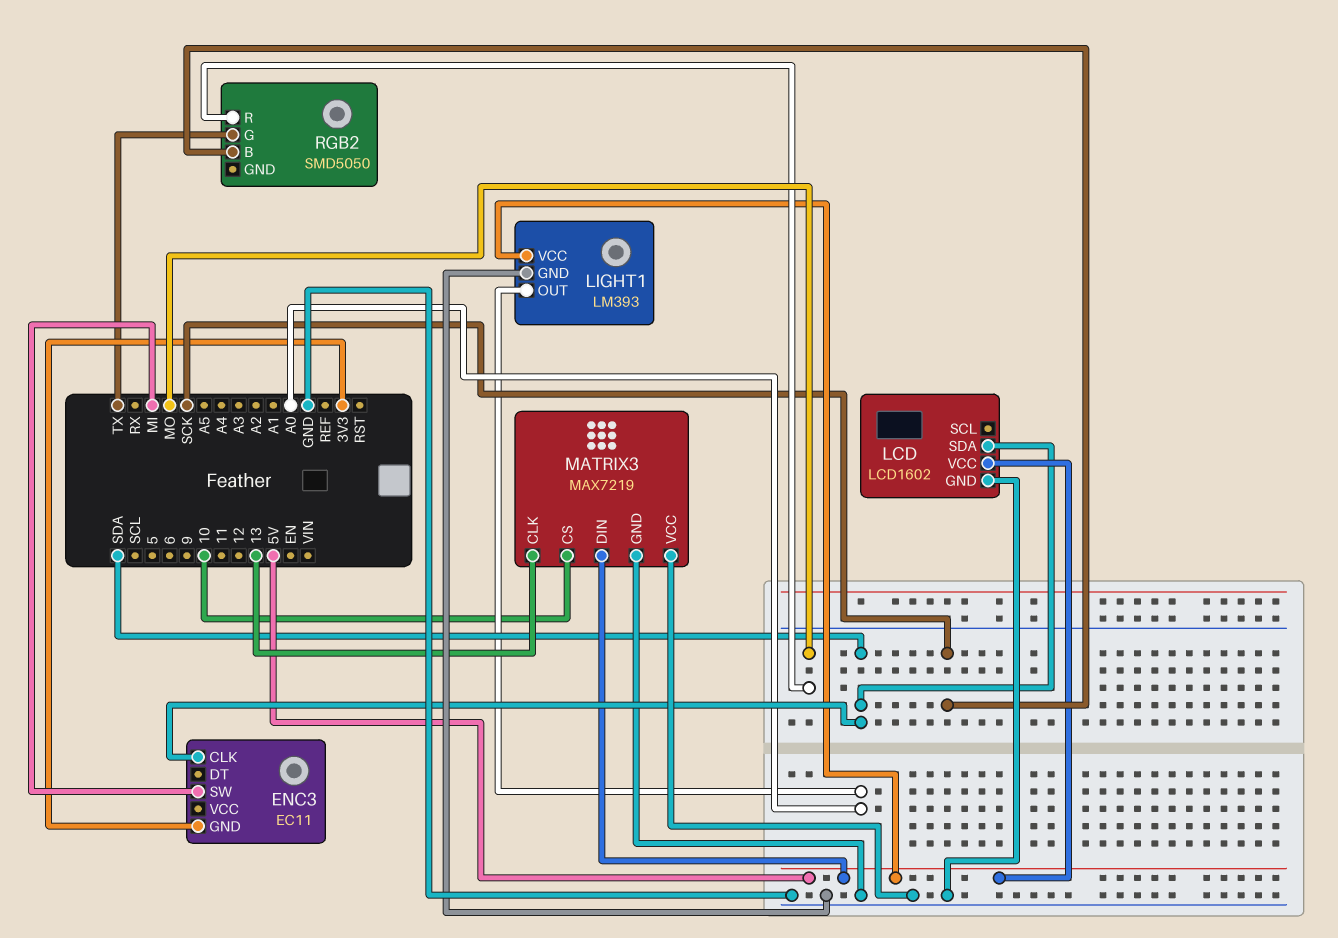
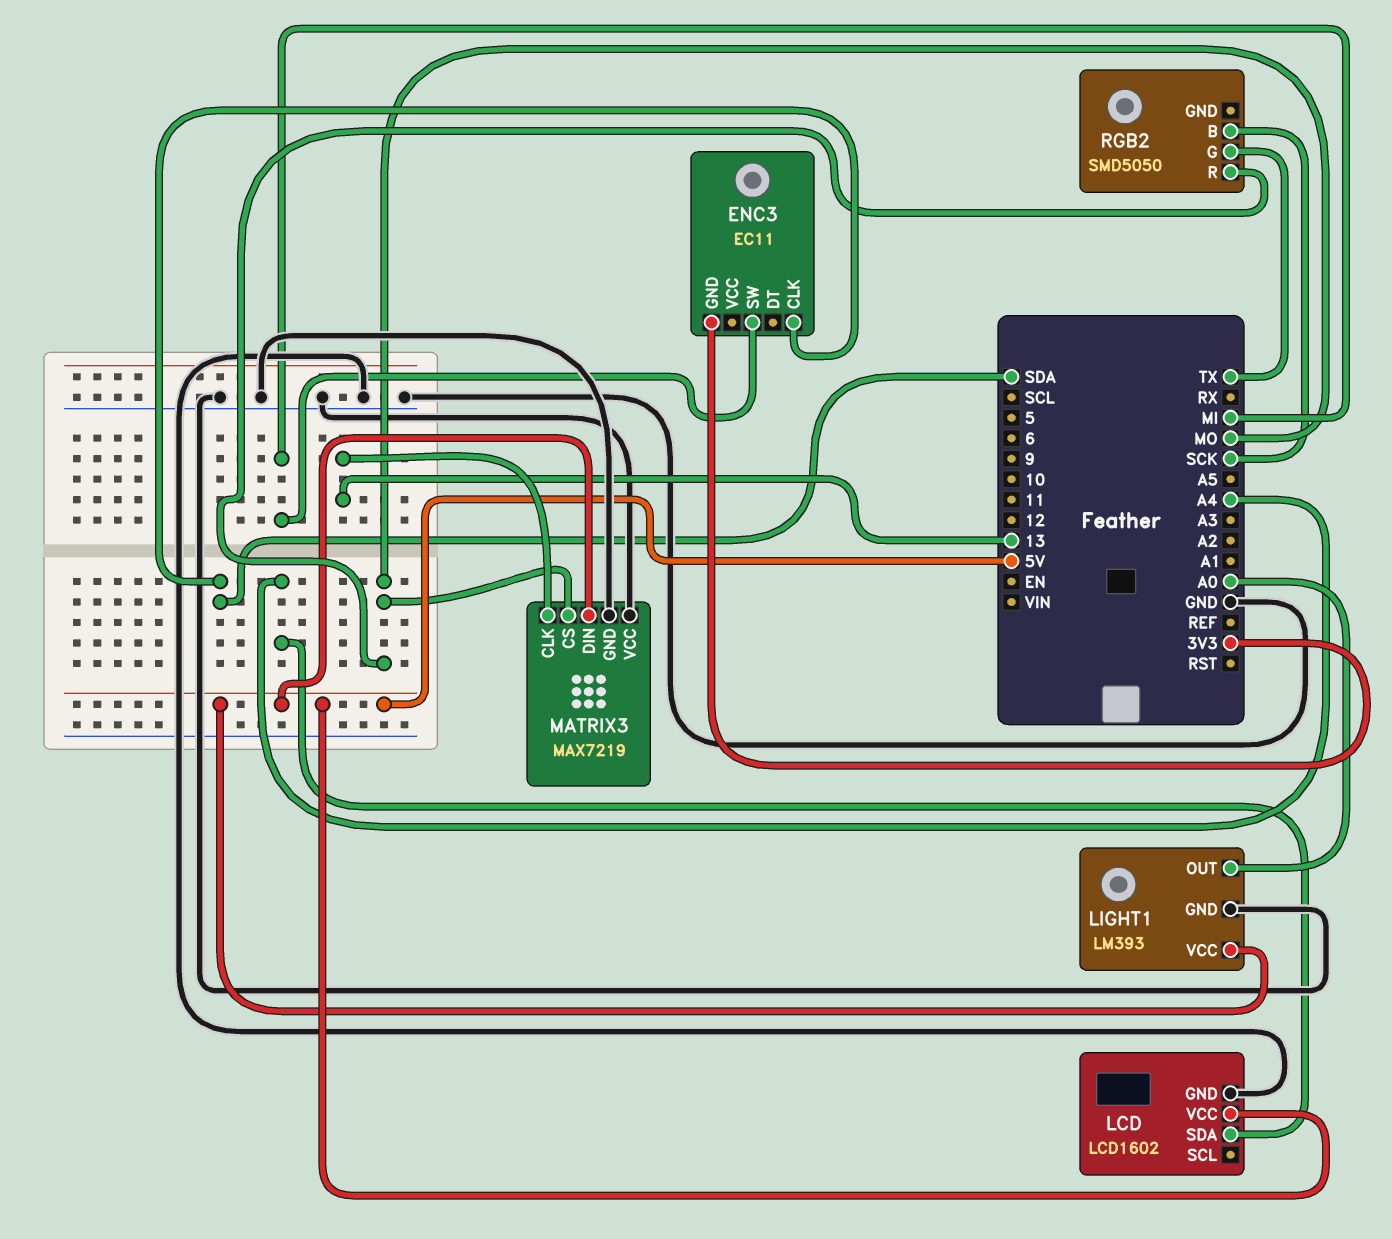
LCD pin SDA: SDA -> A4
MATRIX3 pin CS: 10 -> MO

